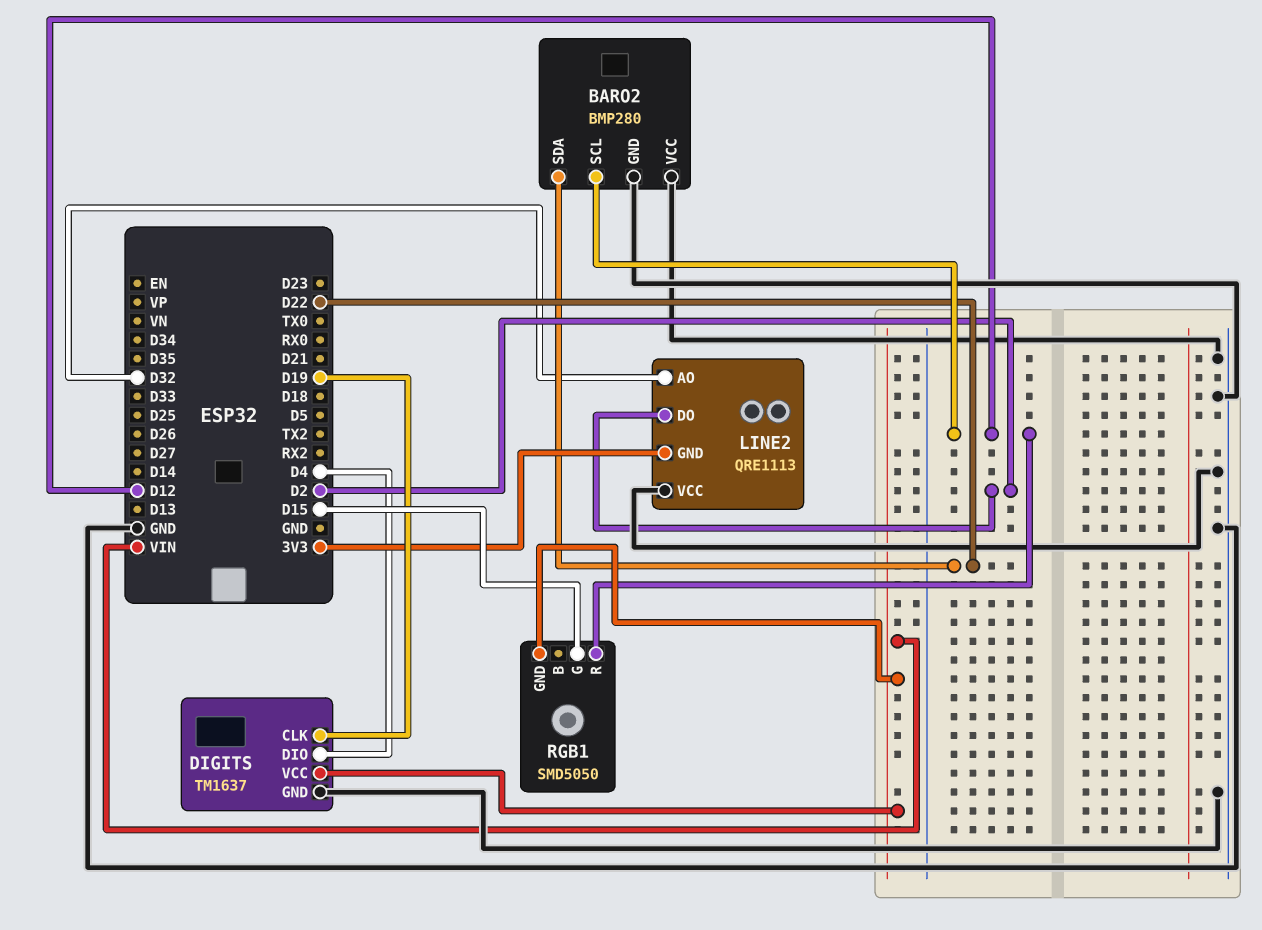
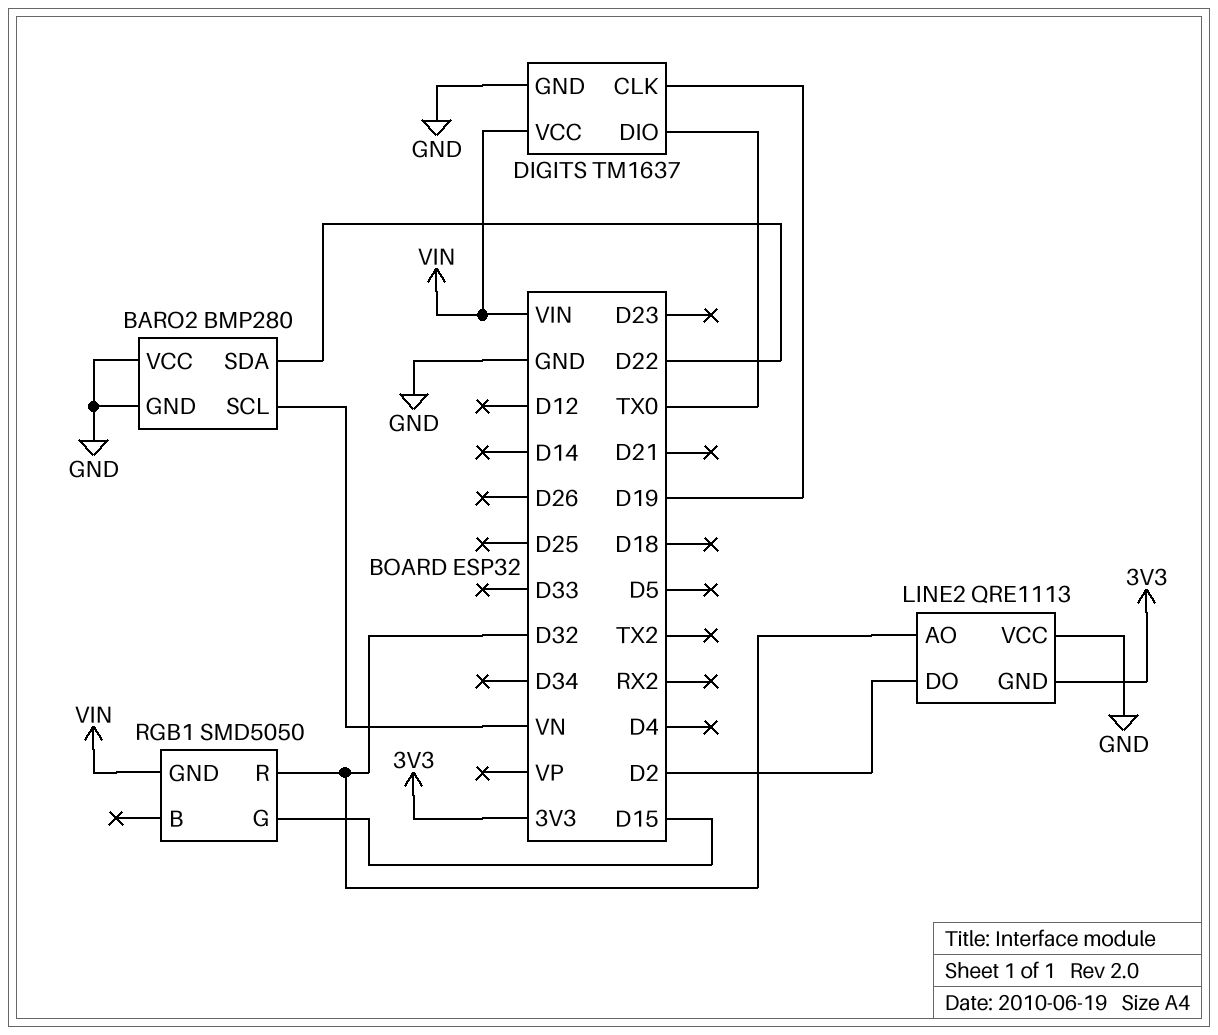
BARO2 pin SCL: D12 -> VN
DIGITS pin DIO: D4 -> TX0
RGB1 pin R: D12 -> D32

